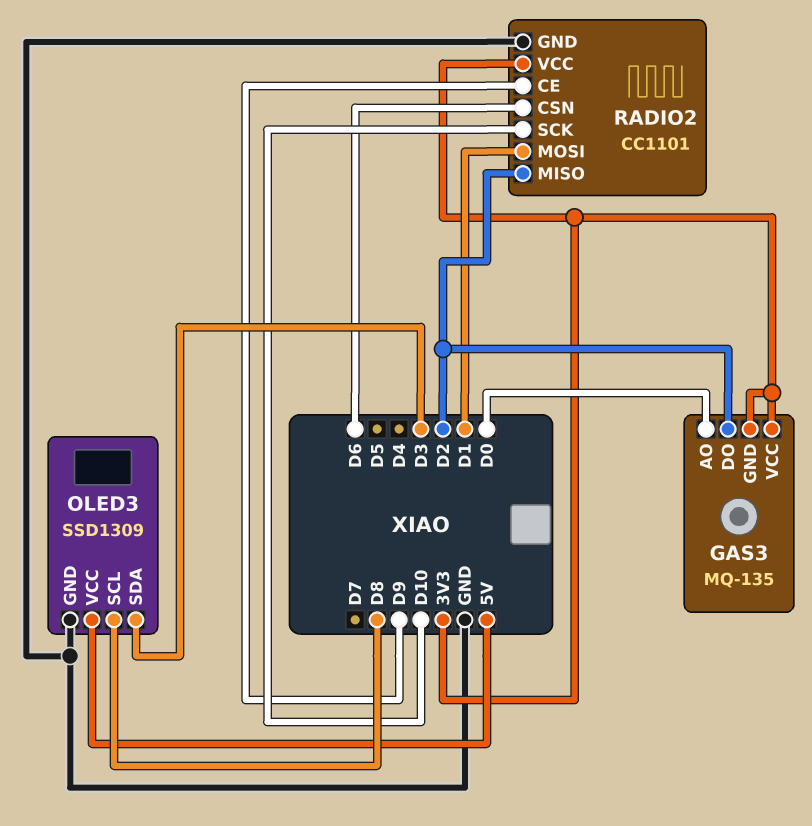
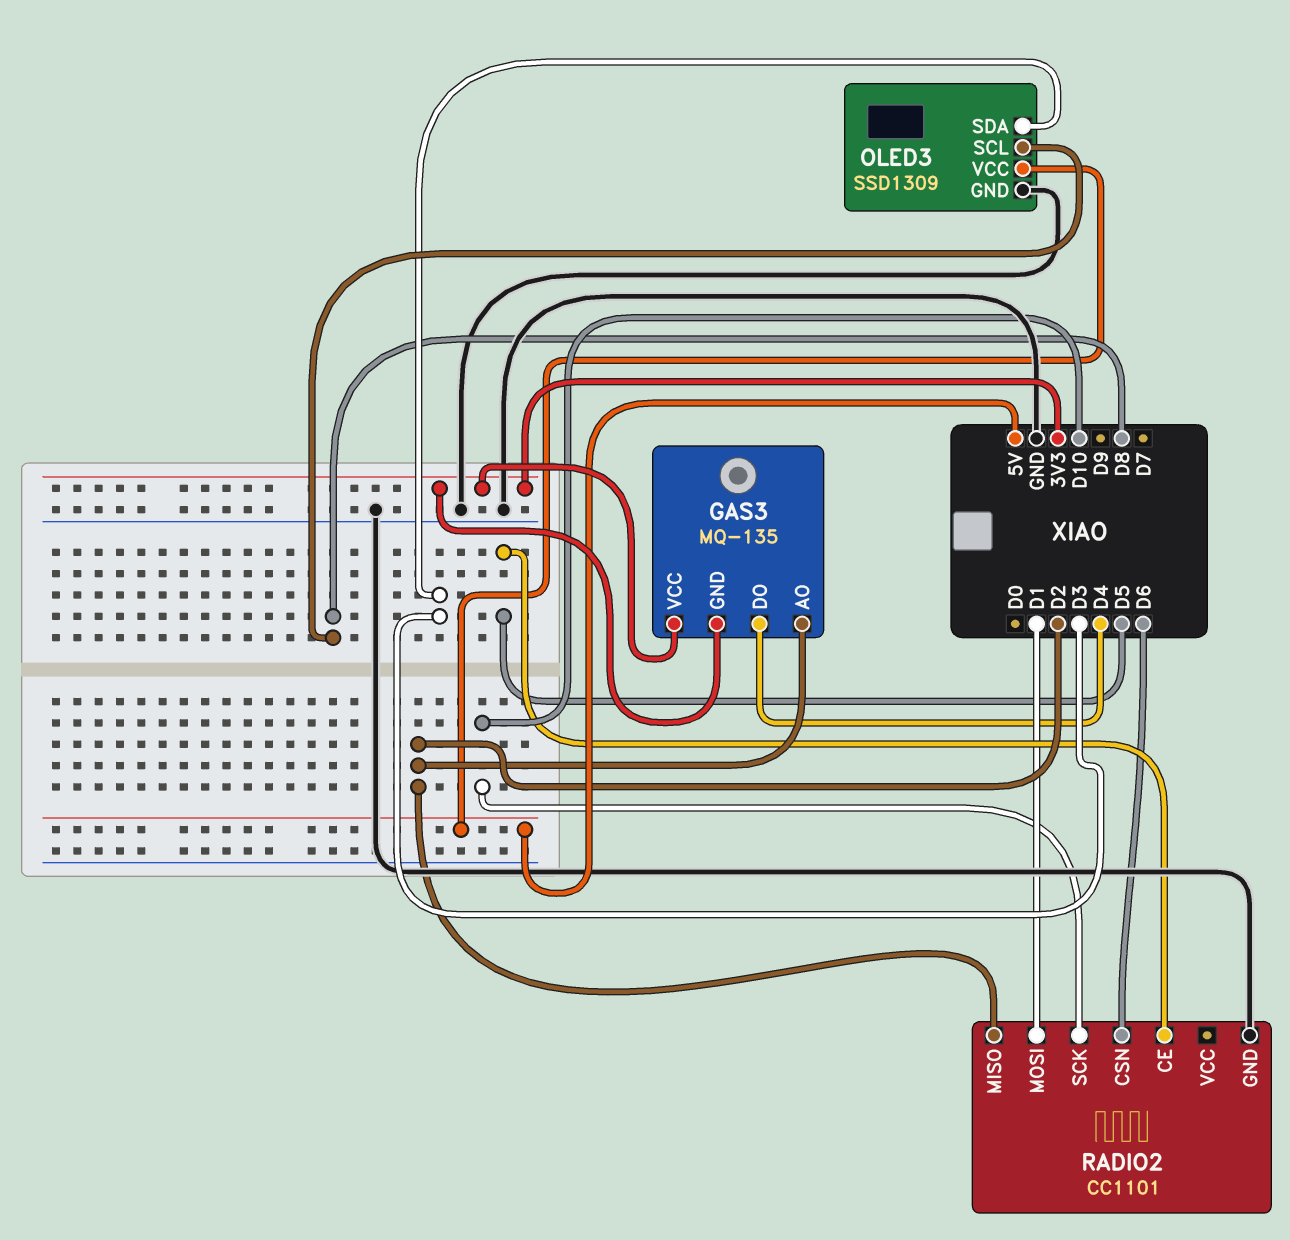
GAS3 pin AO: D0 -> D2
GAS3 pin DO: D2 -> D4
RADIO2 pin CE: D9 -> D5
RADIO2 pin VCC: 3V3 -> none

